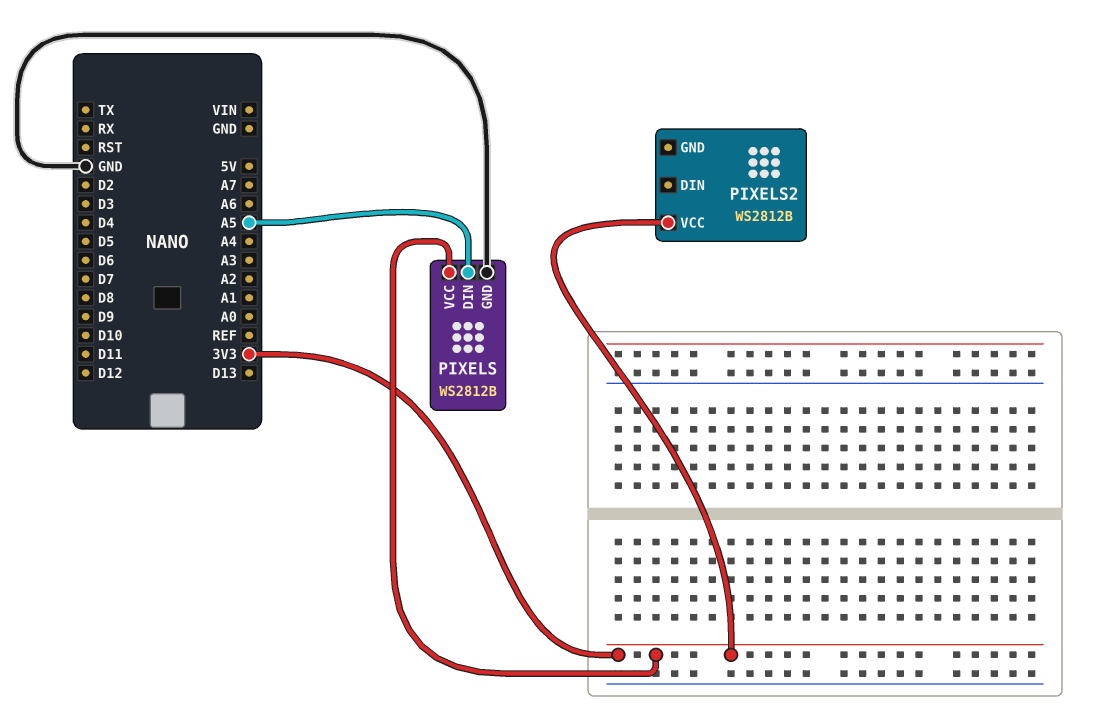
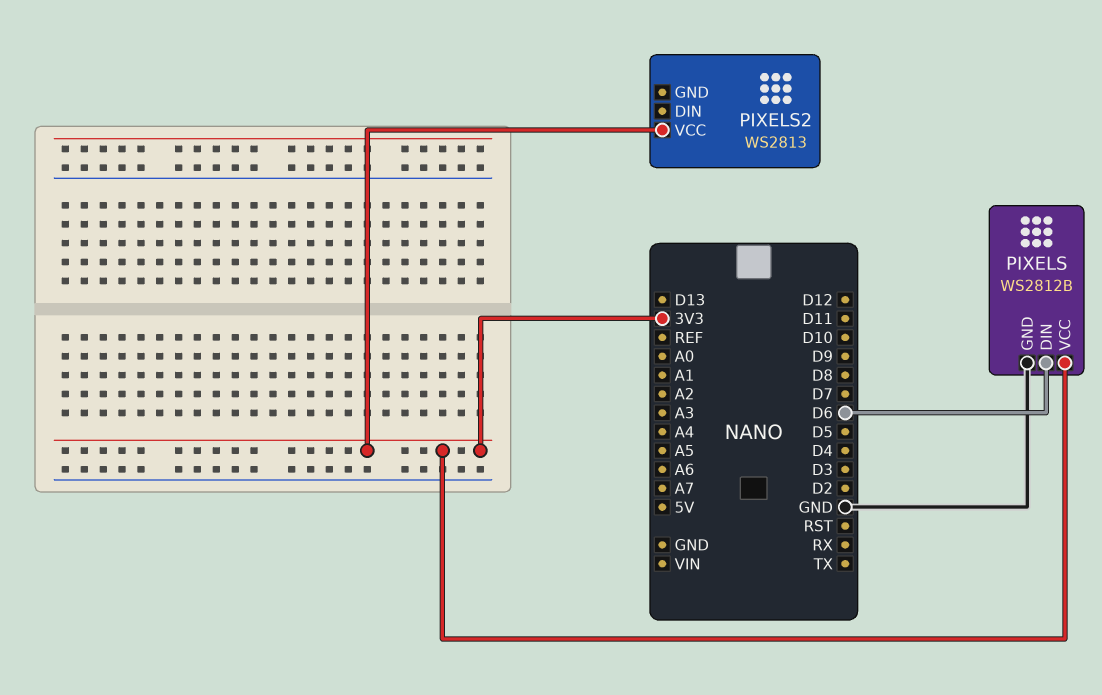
PIXELS pin DIN: A5 -> D6
PIXELS2: WS2812B -> WS2813

